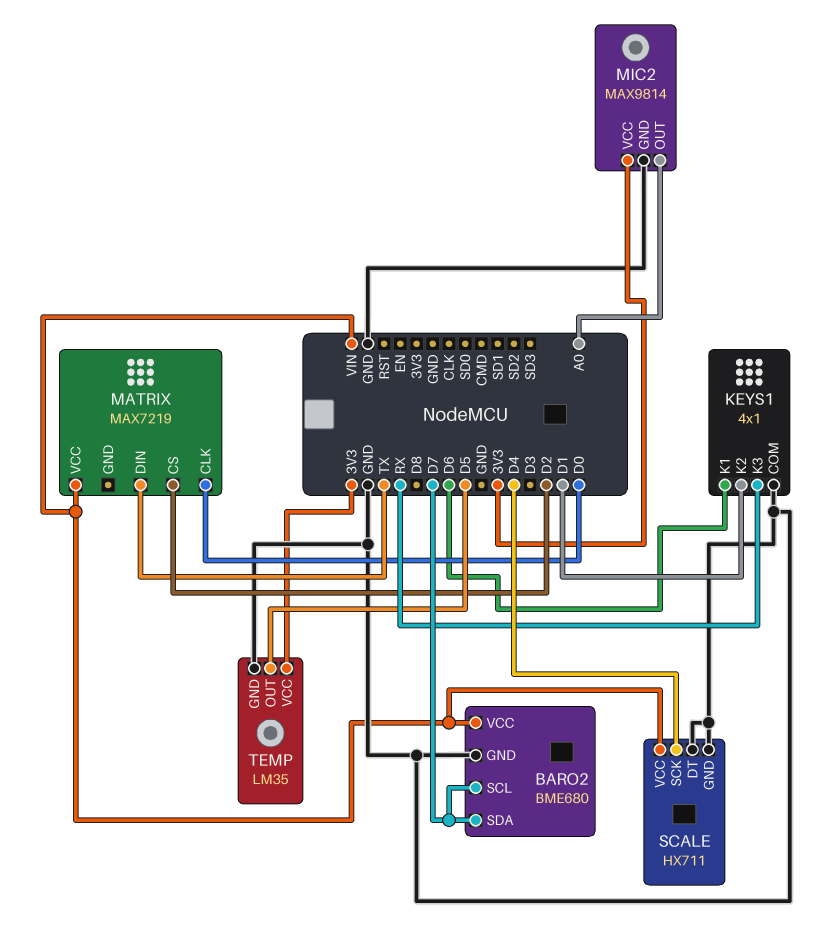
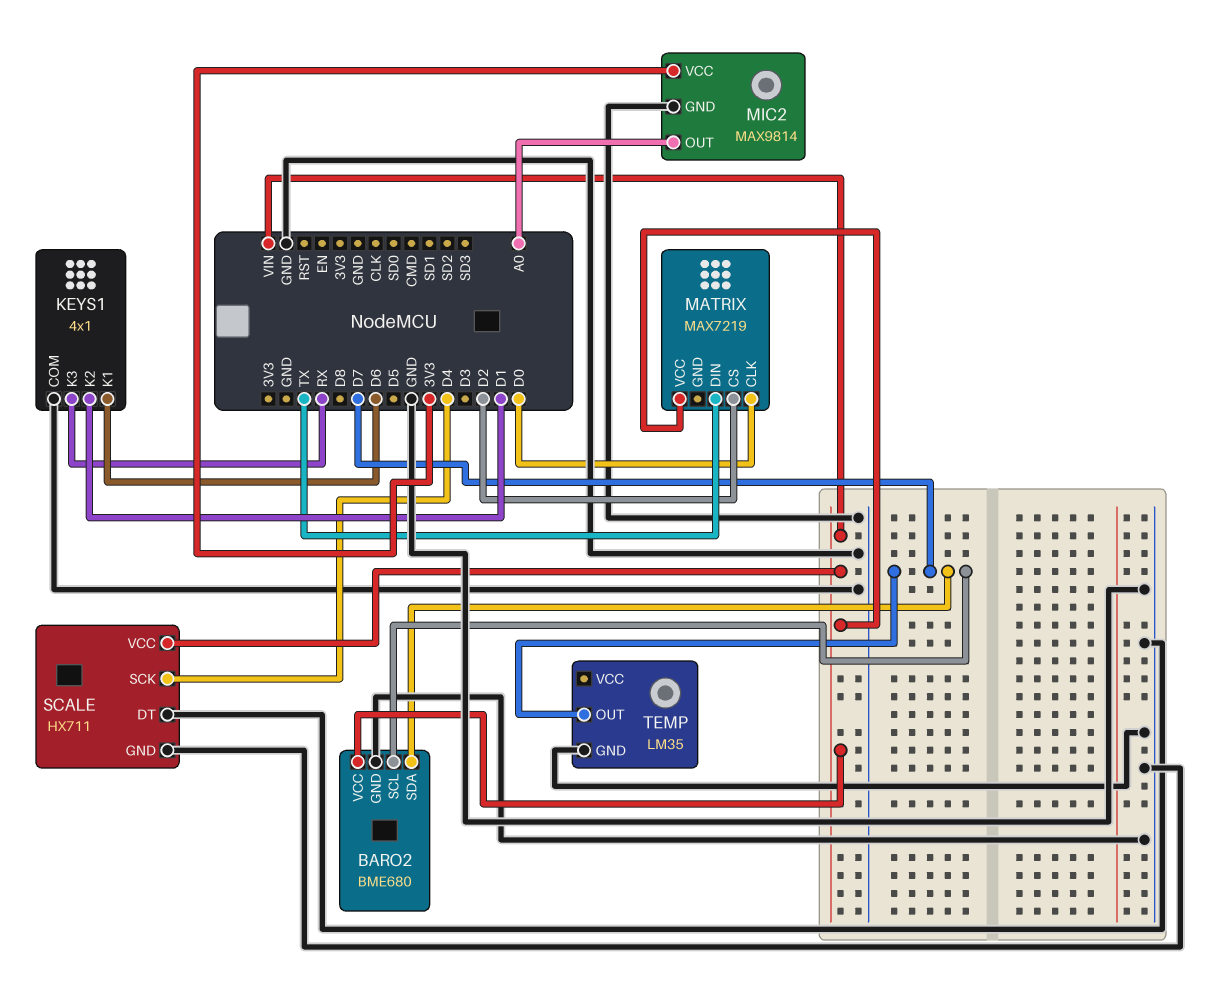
TEMP pin OUT: D5 -> D7
TEMP pin VCC: 3V3 -> none

